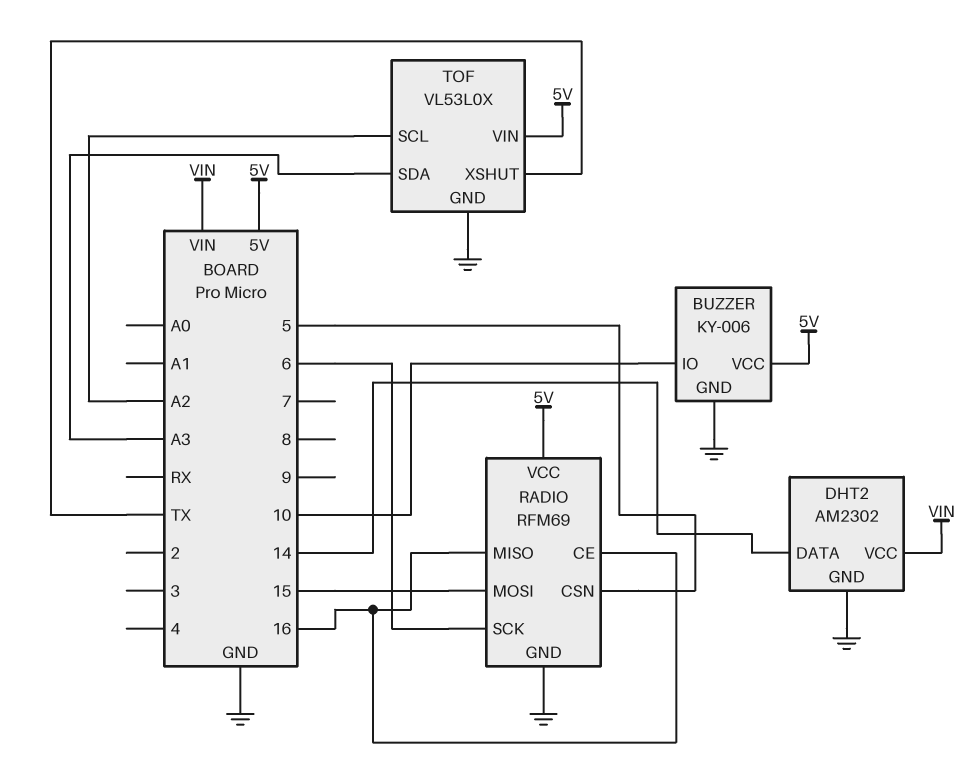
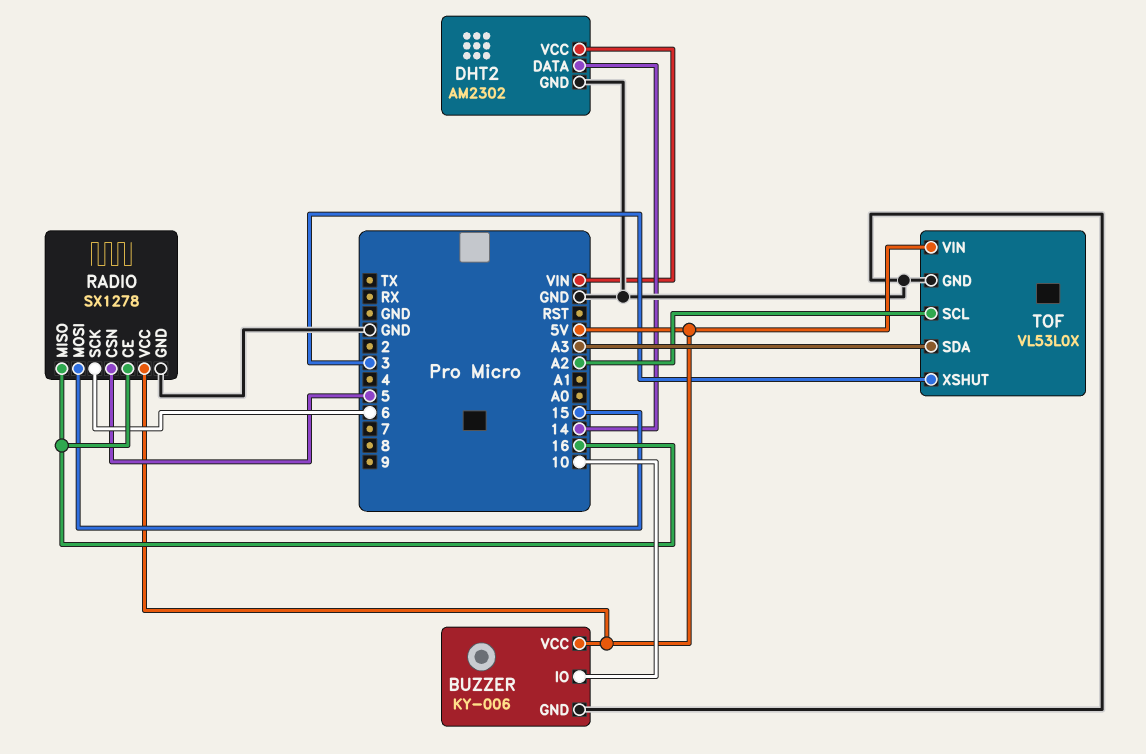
RADIO: RFM69 -> SX1278
TOF pin XSHUT: TX -> 3

